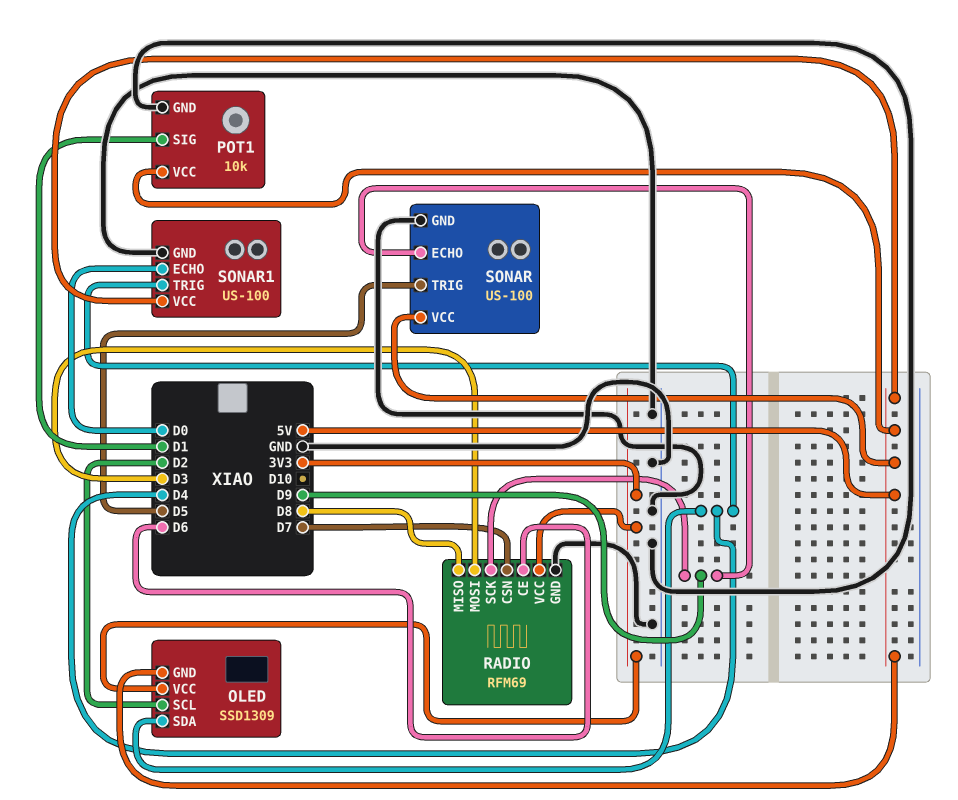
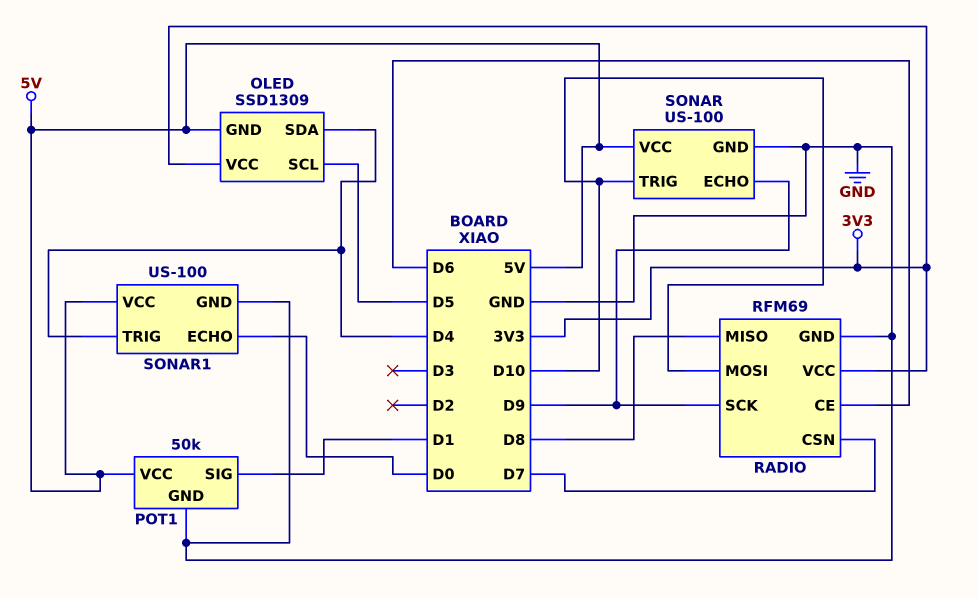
OLED pin SCL: D2 -> D5
POT1: 10k -> 50k
RADIO pin MOSI: D3 -> D10
SONAR pin TRIG: D5 -> D10

